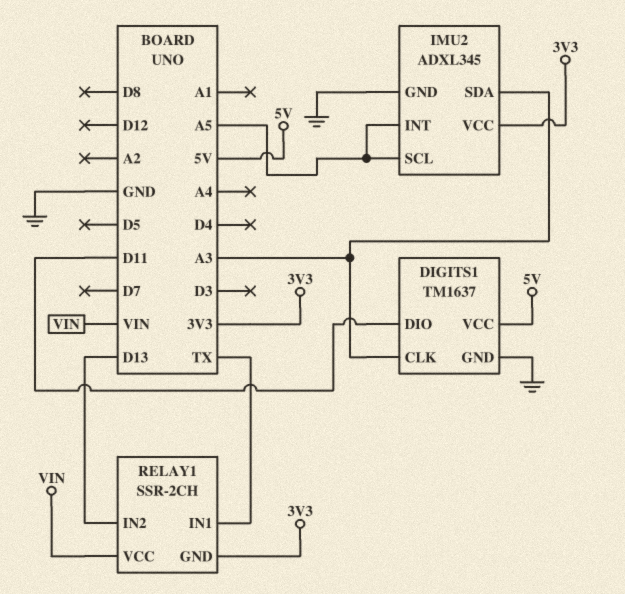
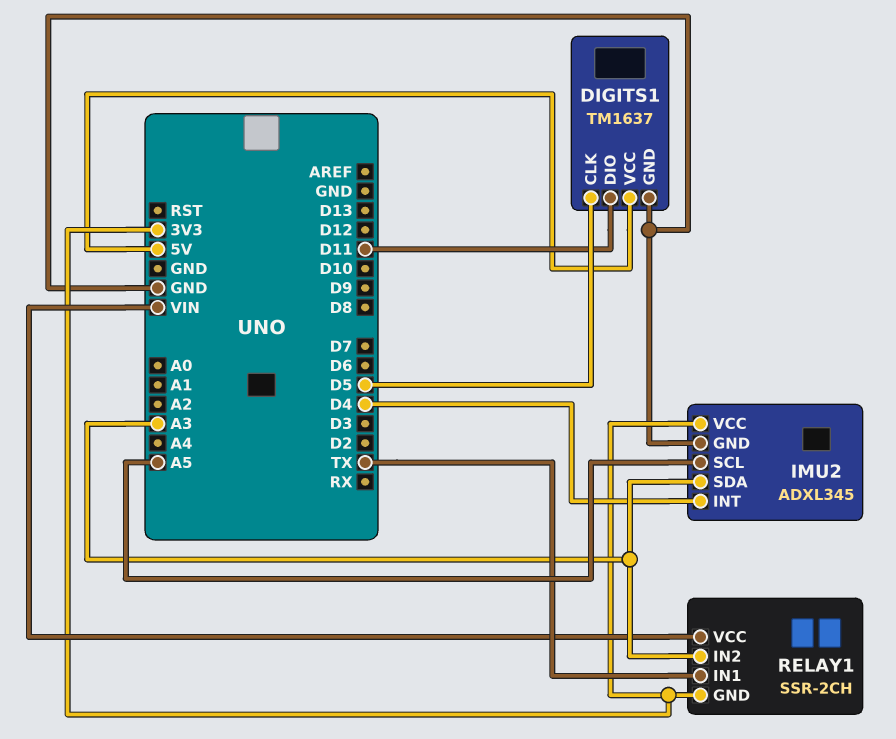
DIGITS1 pin CLK: A3 -> D5
IMU2 pin INT: A5 -> D4
RELAY1 pin IN2: D13 -> A3

